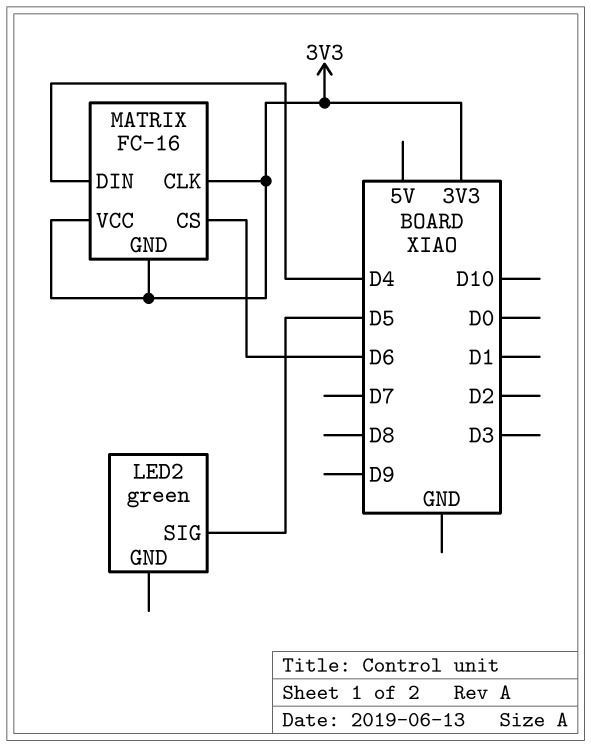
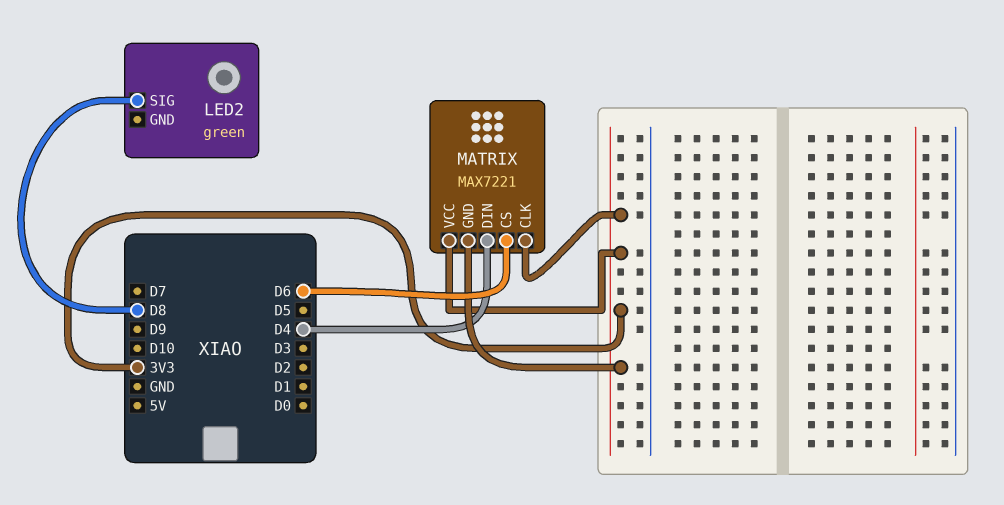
LED2 pin SIG: D5 -> D8
MATRIX: FC-16 -> MAX7221

